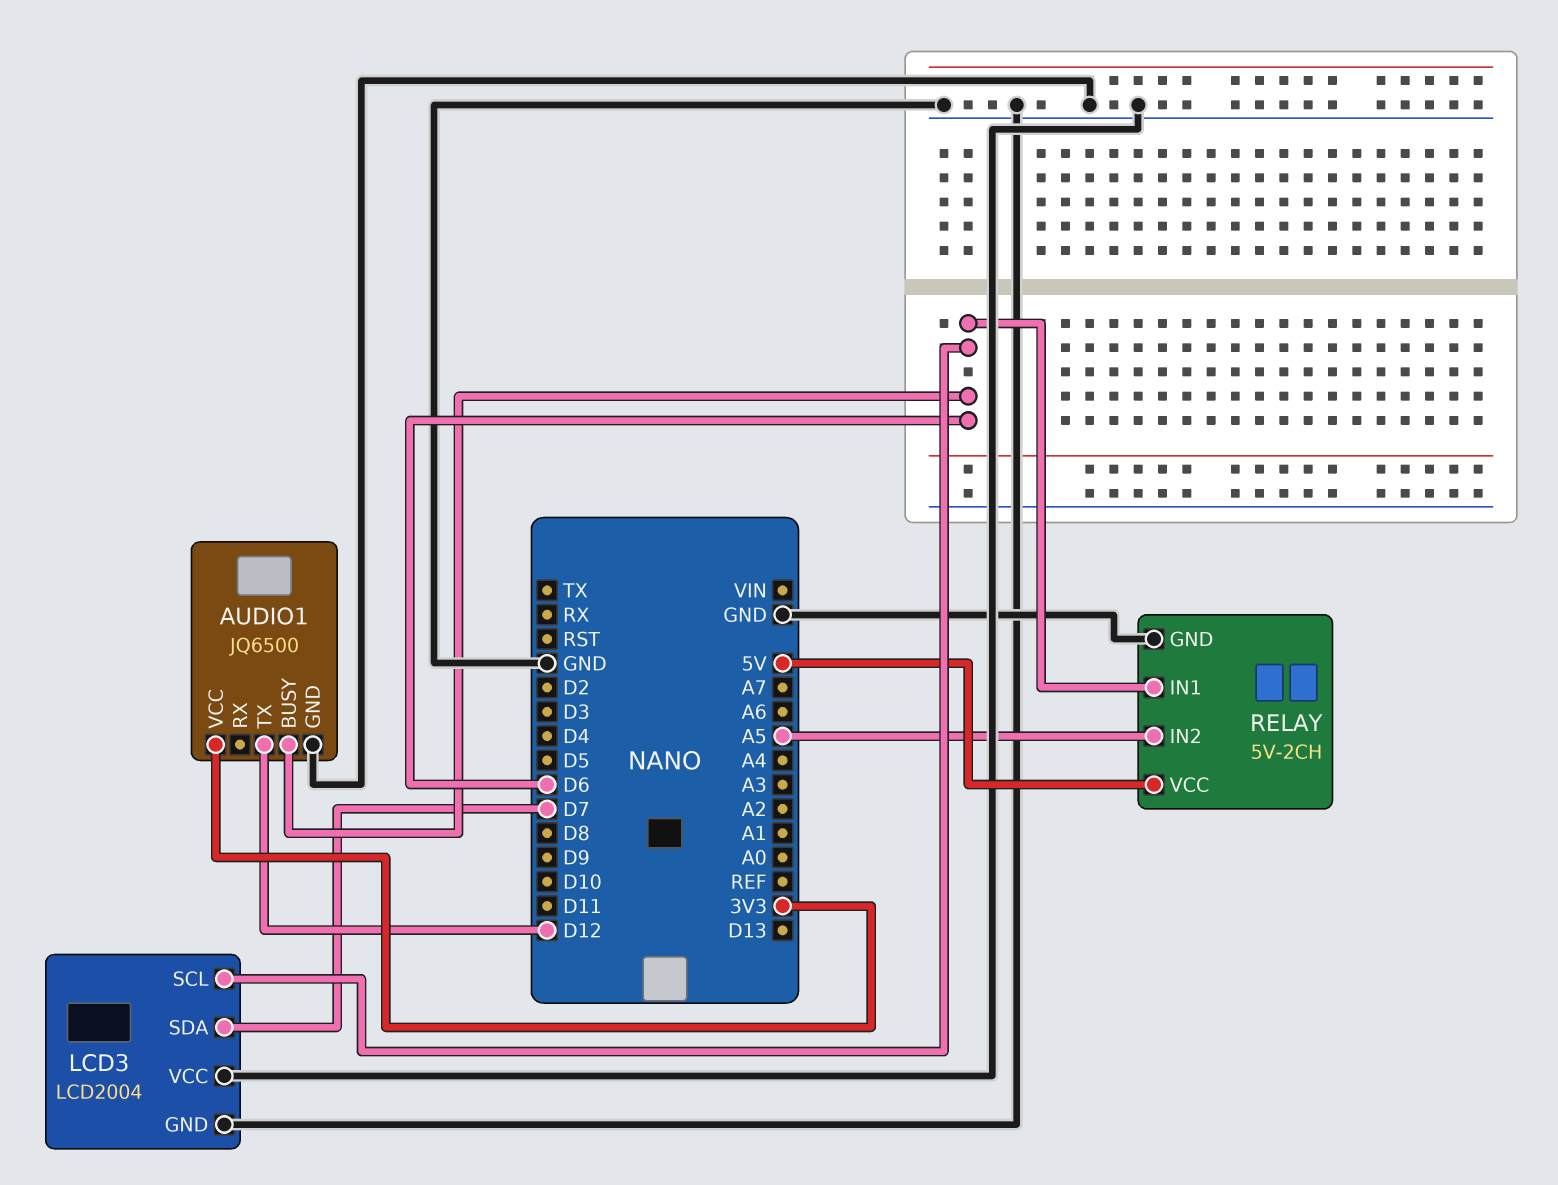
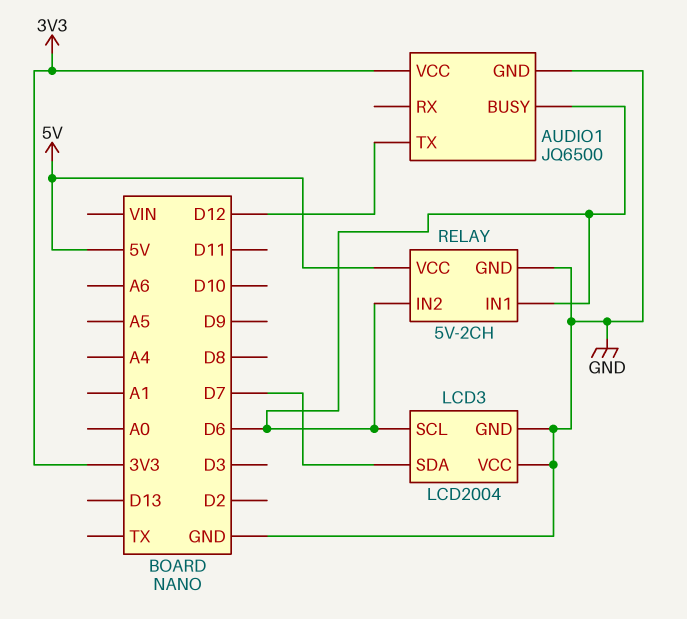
RELAY pin IN2: A5 -> D6

